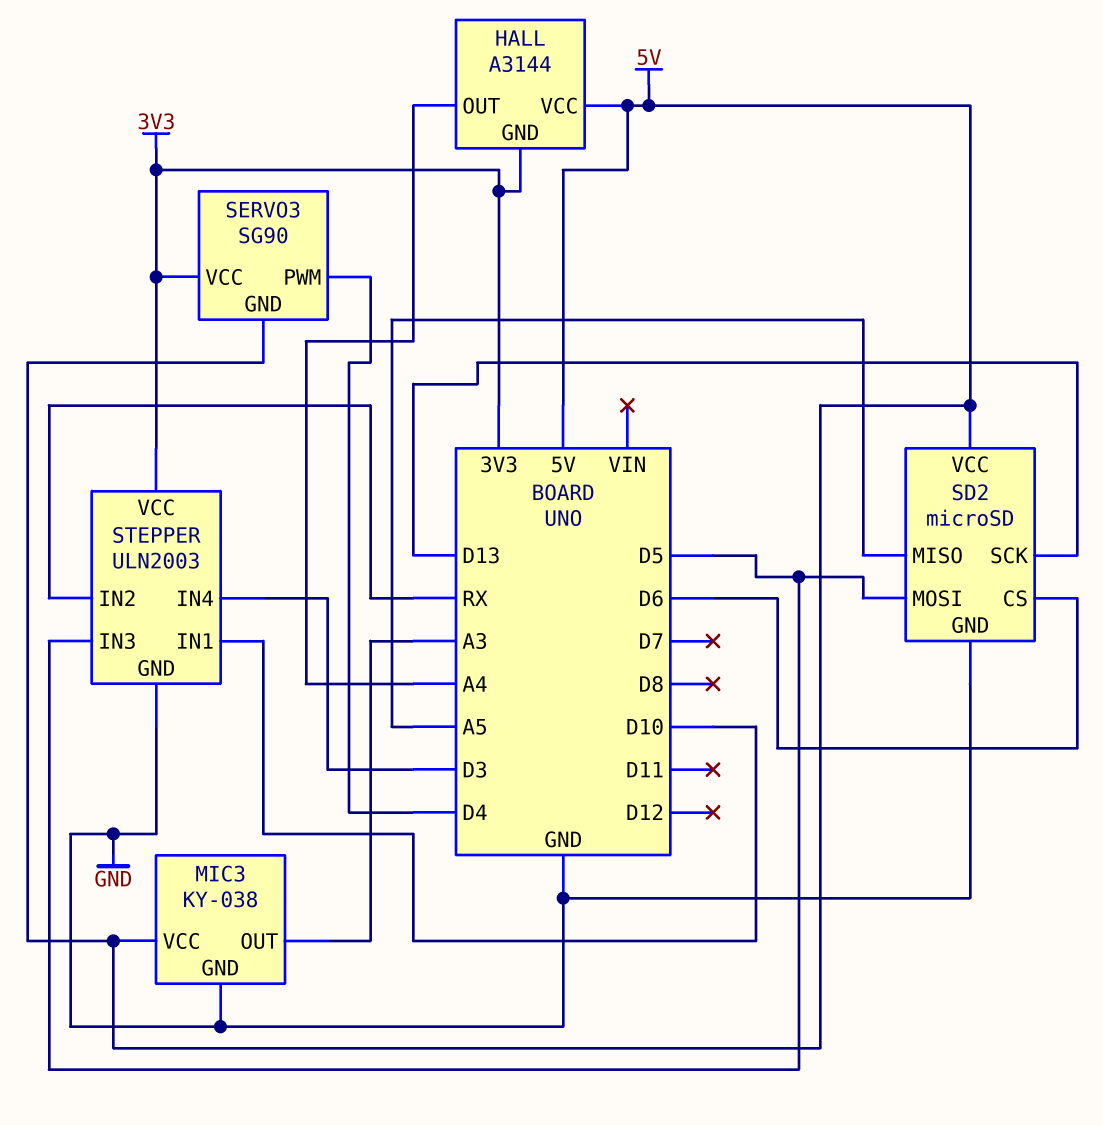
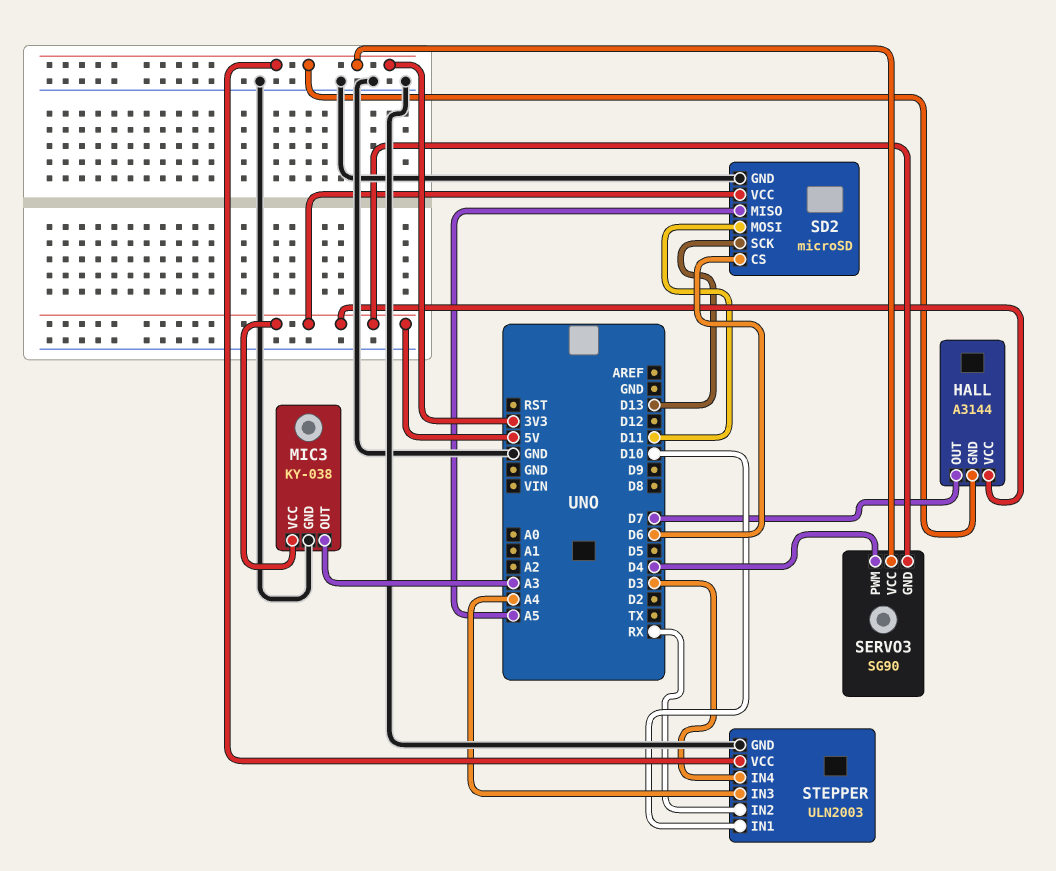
HALL pin OUT: A4 -> D7
SD2 pin MOSI: D5 -> D11
STEPPER pin IN3: D5 -> A4

